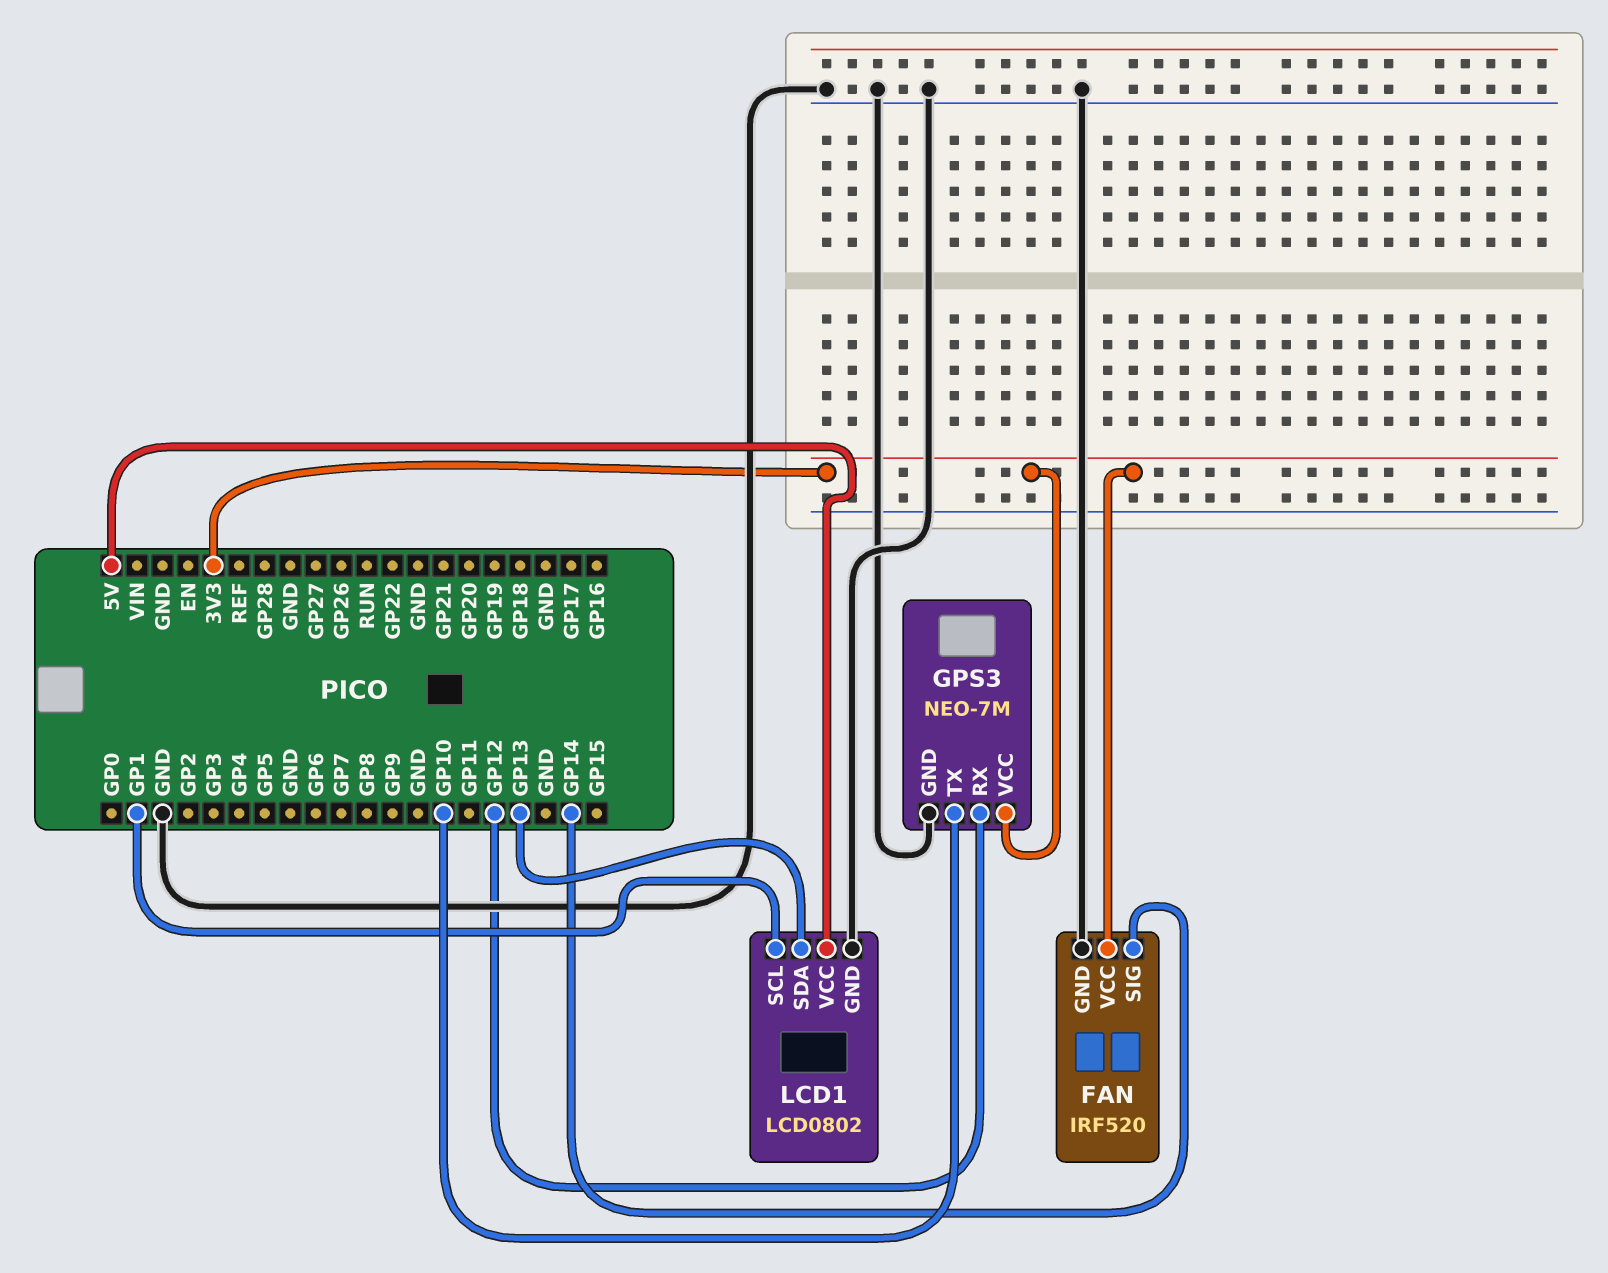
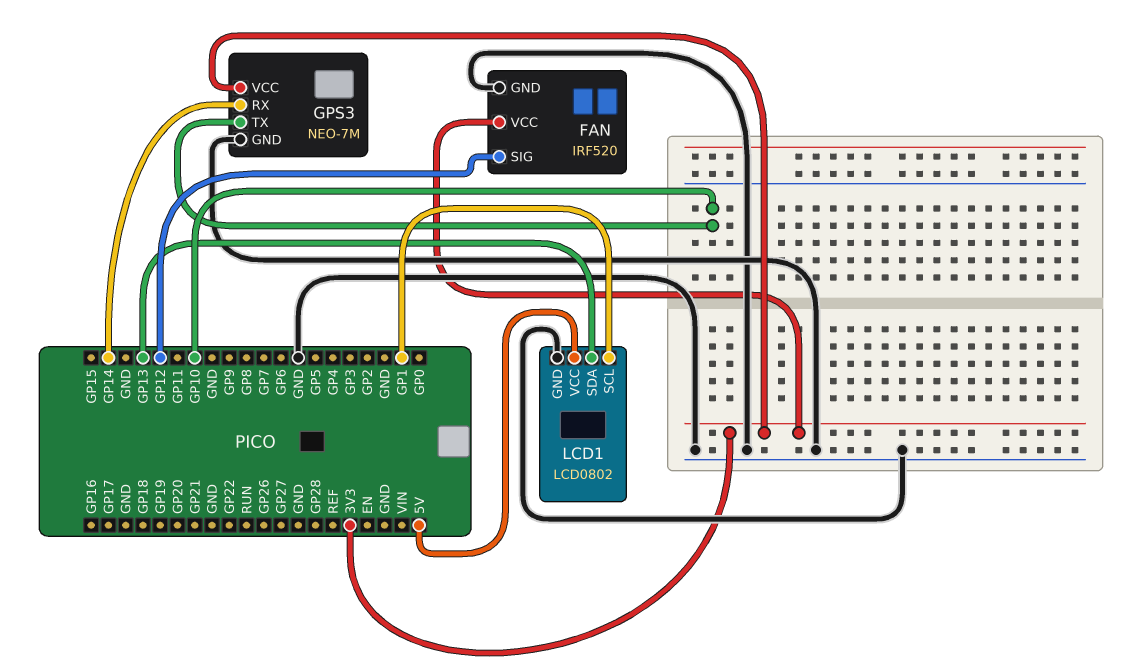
FAN pin SIG: GP14 -> GP12
GPS3 pin RX: GP12 -> GP14

